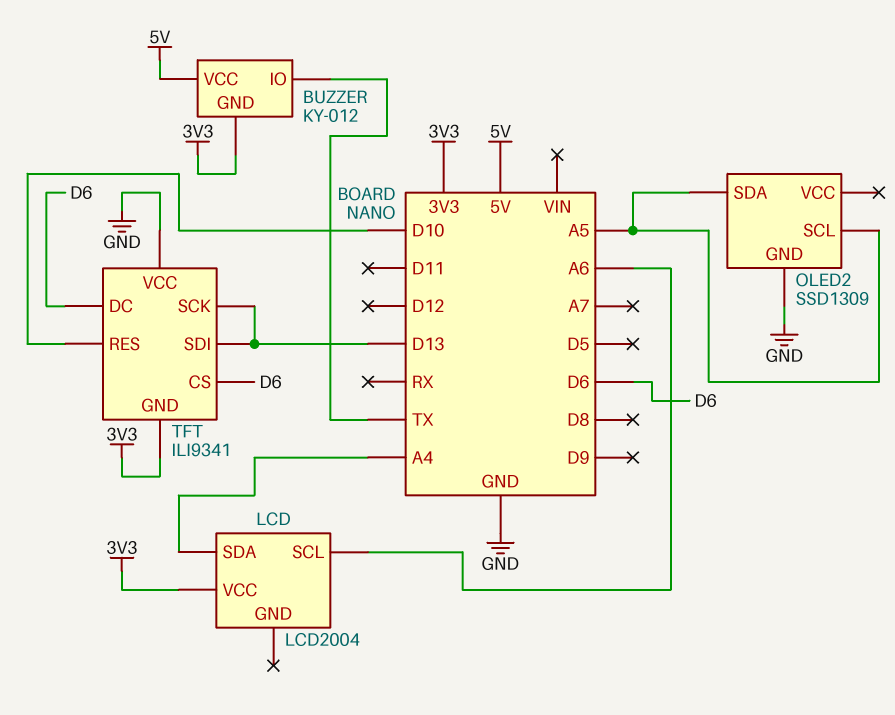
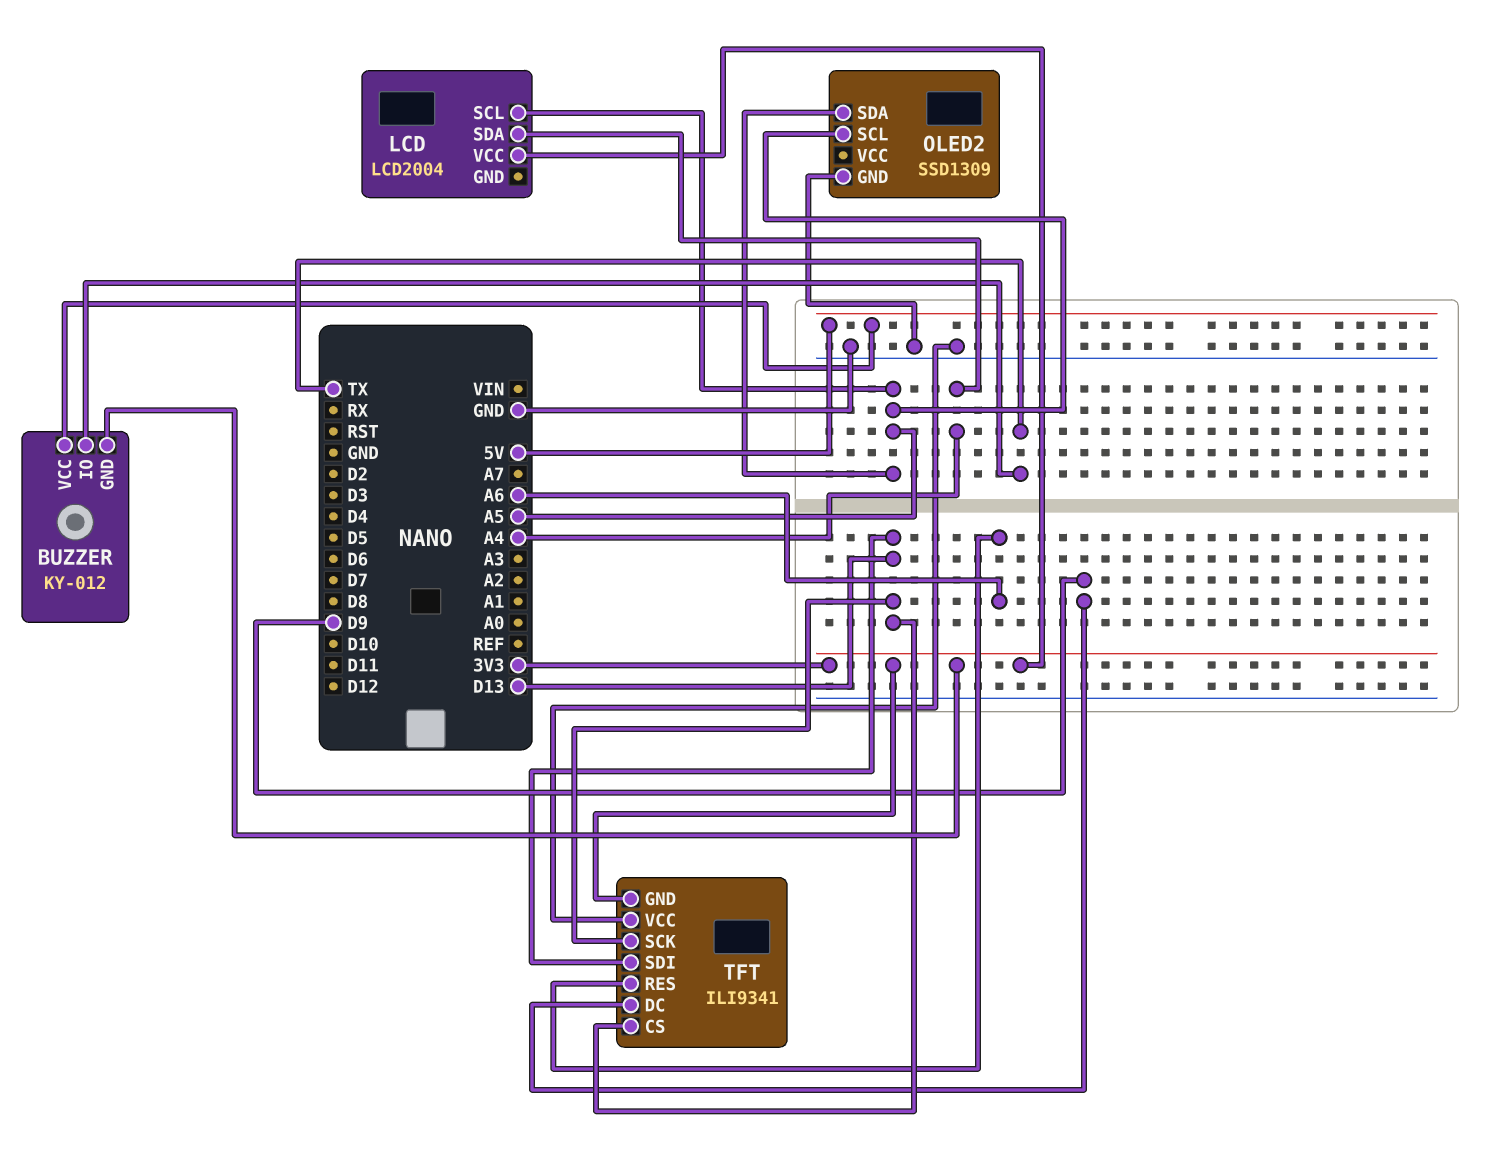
LCD pin SCL: A6 -> A5
TFT pin CS: D6 -> D13
TFT pin DC: D6 -> D9
TFT pin RES: D10 -> A6

